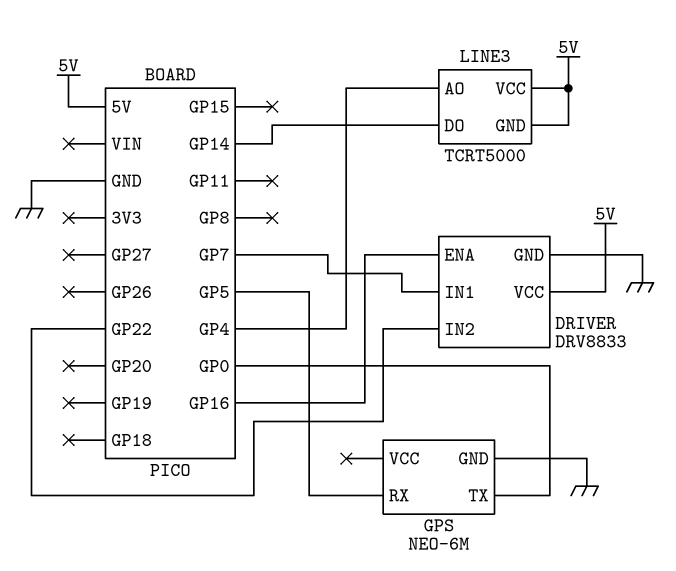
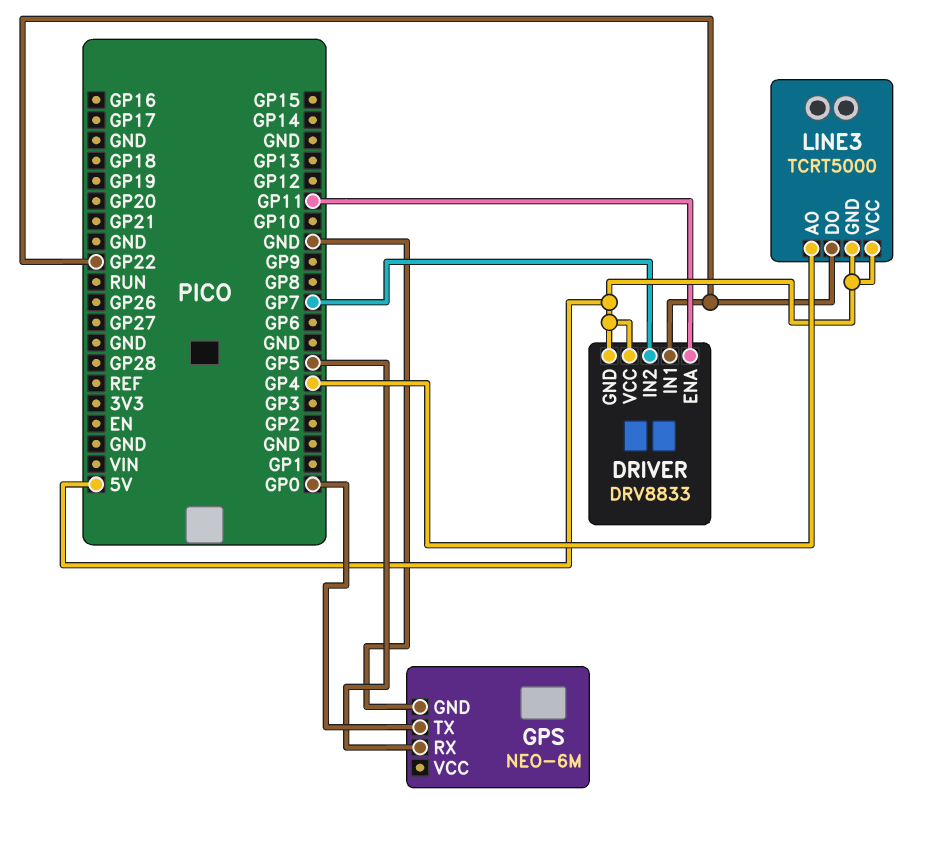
DRIVER pin ENA: GP16 -> GP11
DRIVER pin GND: GND -> 5V
DRIVER pin IN1: GP7 -> GP22
DRIVER pin IN2: GP22 -> GP7
LINE3 pin DO: GP14 -> GP22

